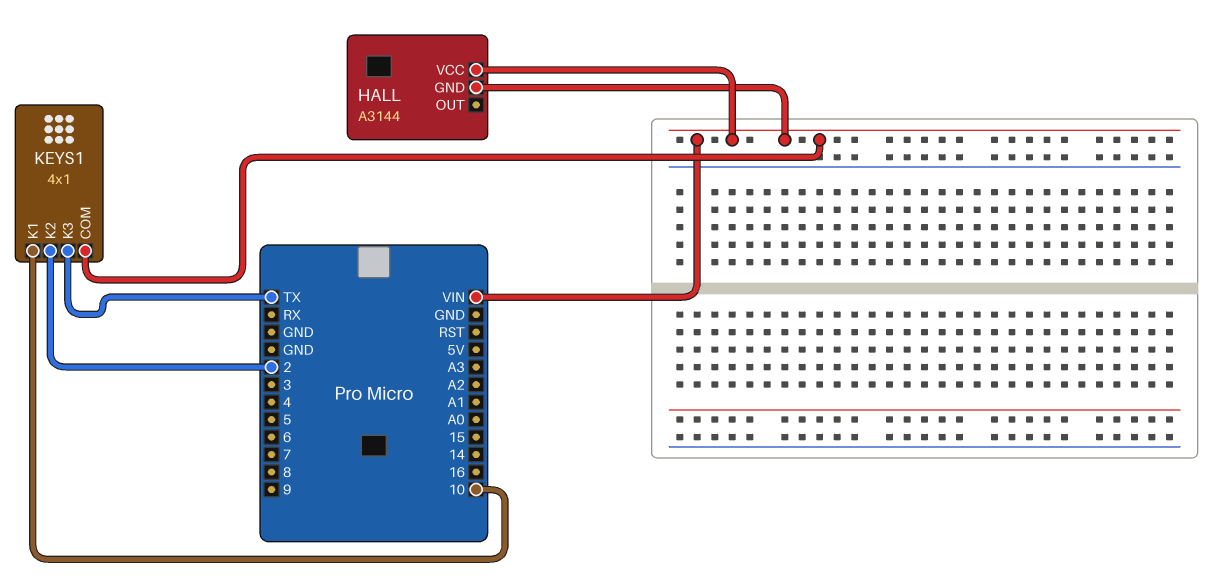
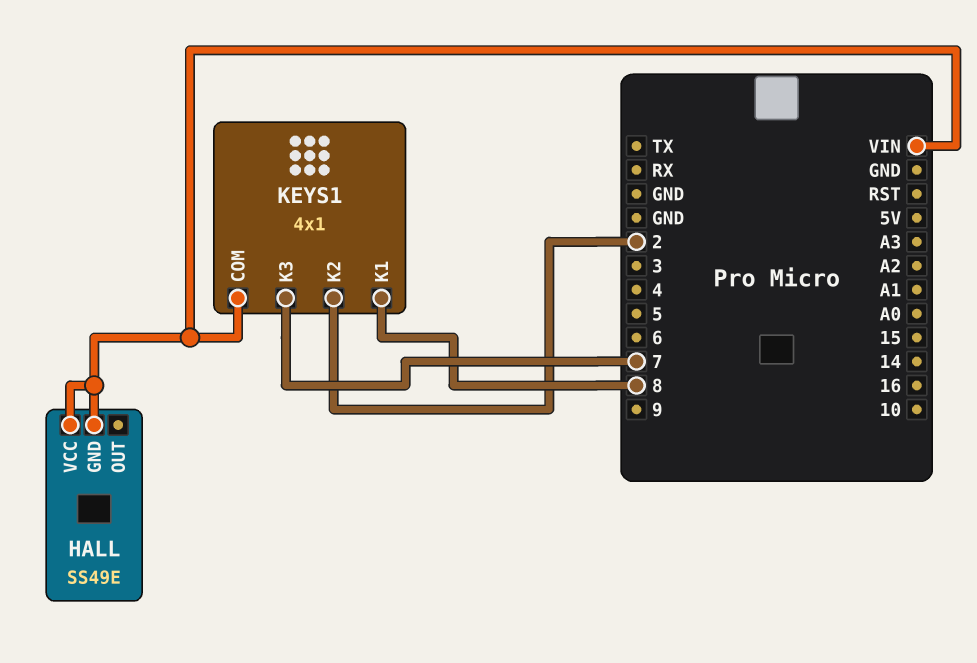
HALL: A3144 -> SS49E
KEYS1 pin K1: 10 -> 8
KEYS1 pin K3: TX -> 7

